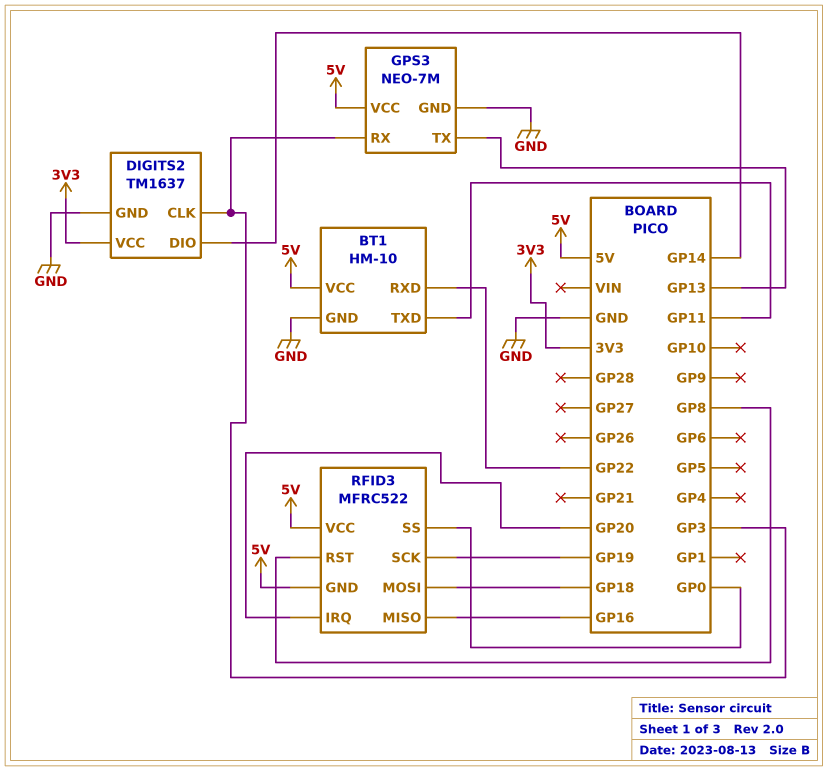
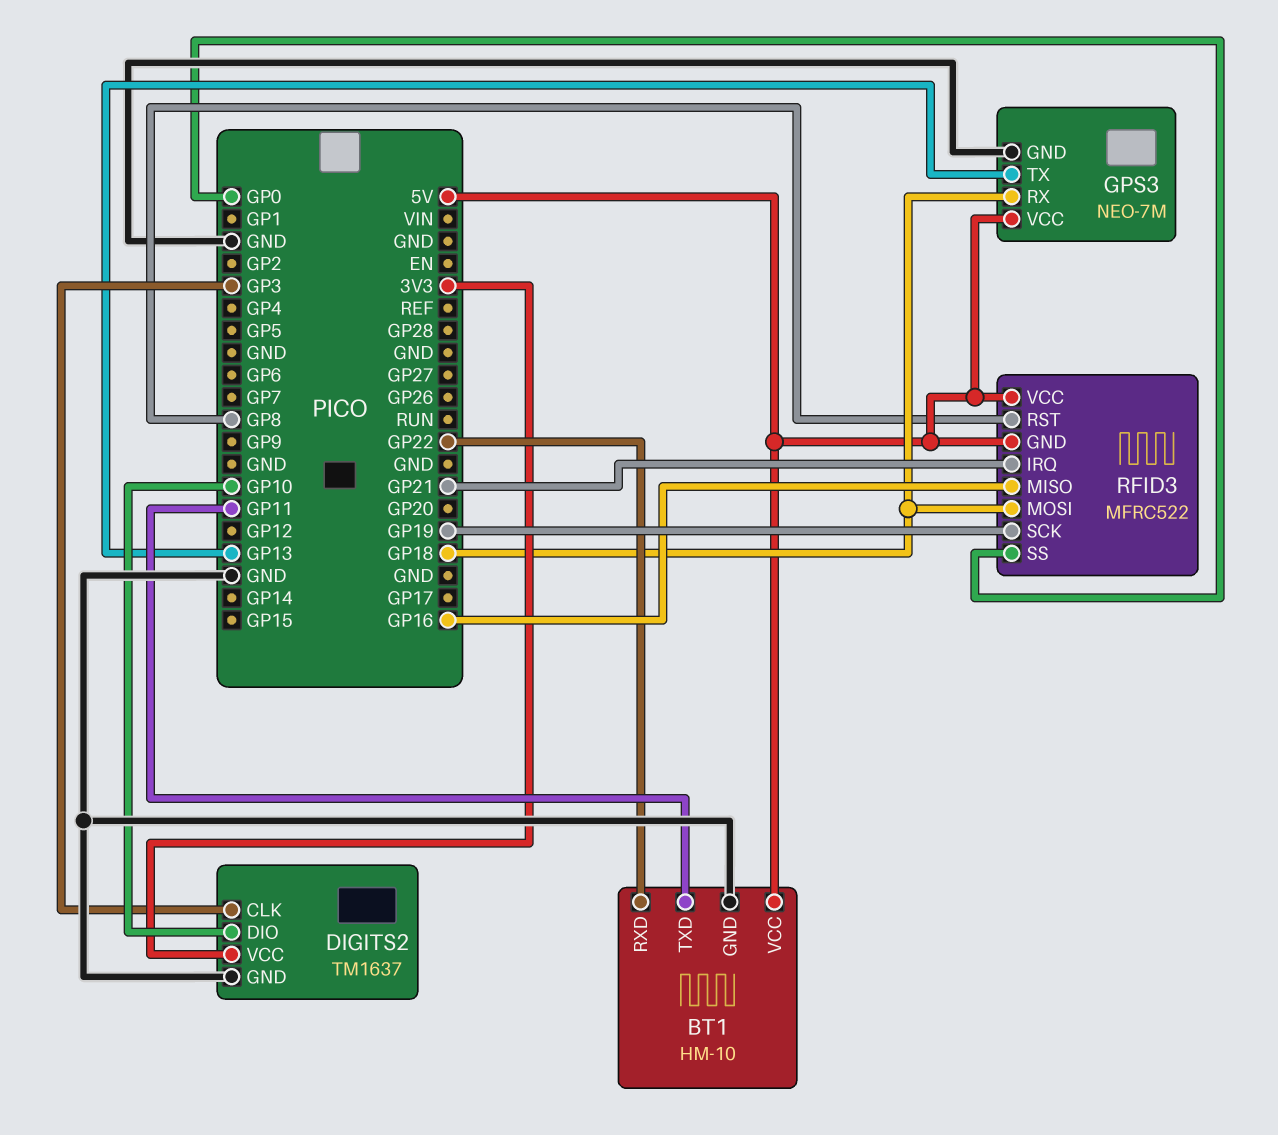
DIGITS2 pin DIO: GP14 -> GP10
GPS3 pin RX: GP3 -> GP18
RFID3 pin IRQ: GP20 -> GP21

